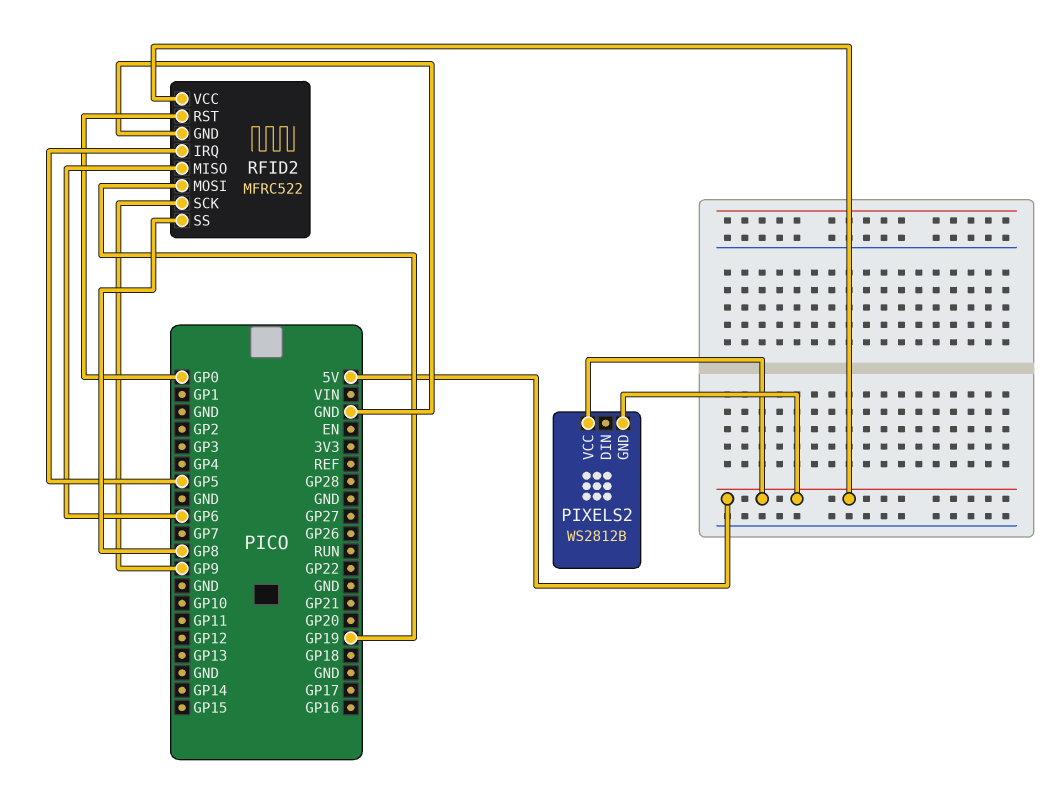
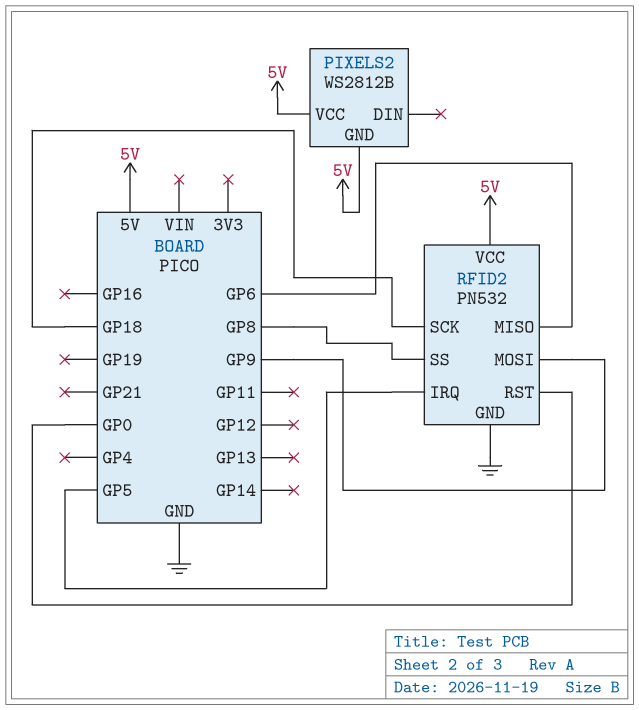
RFID2: MFRC522 -> PN532
RFID2 pin MOSI: GP19 -> GP9
RFID2 pin SCK: GP9 -> GP18

